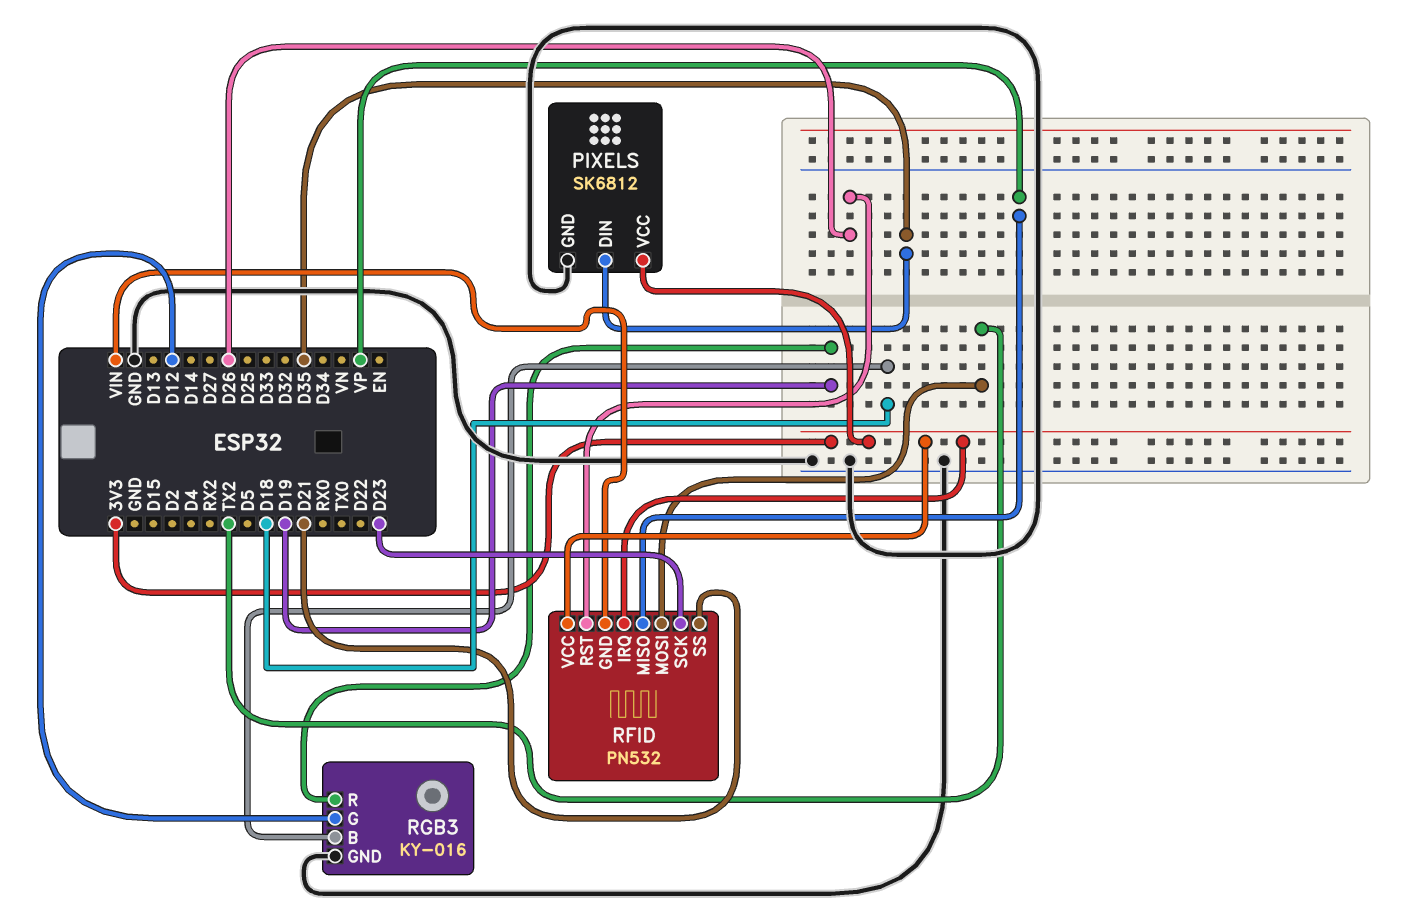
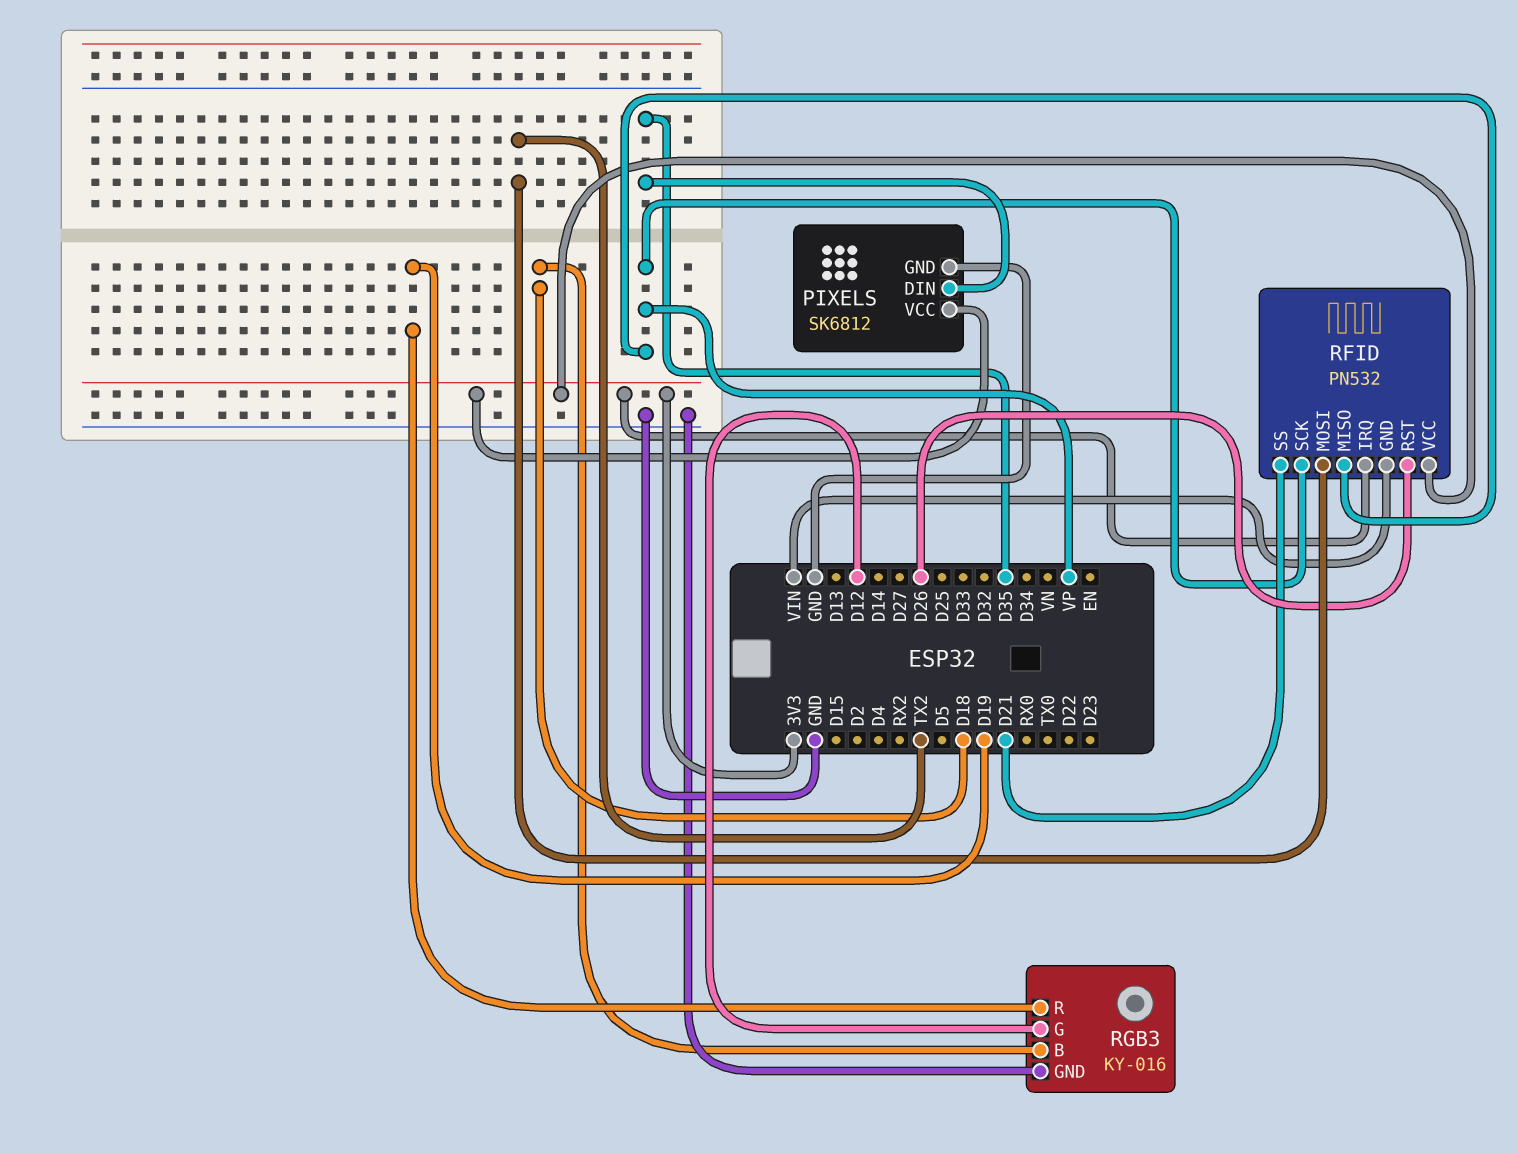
RFID pin SCK: D23 -> VP

